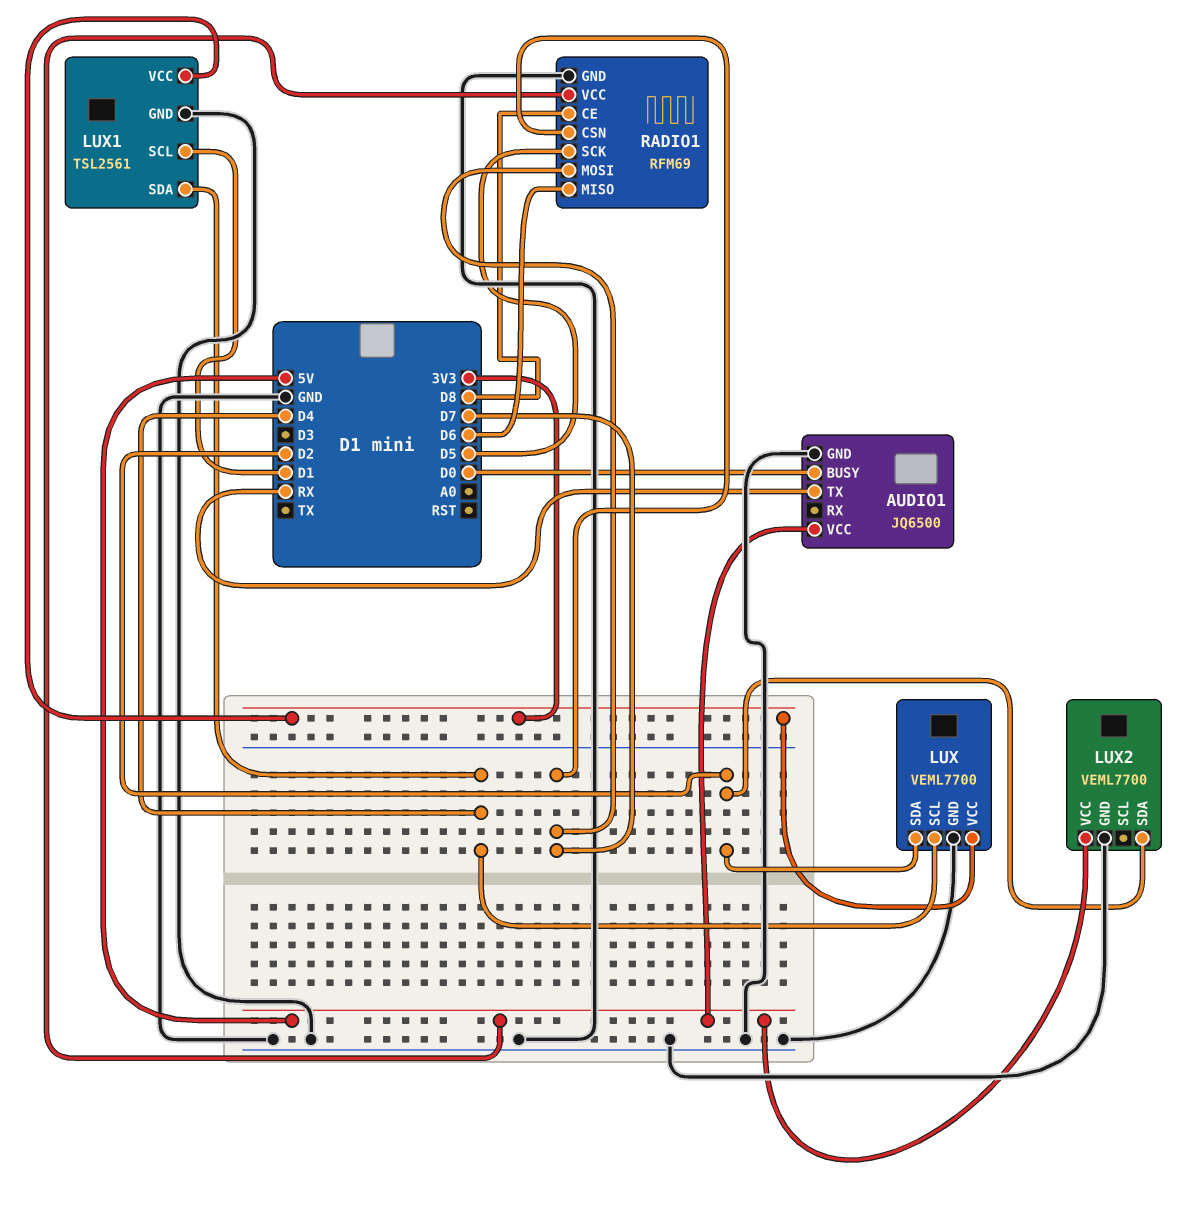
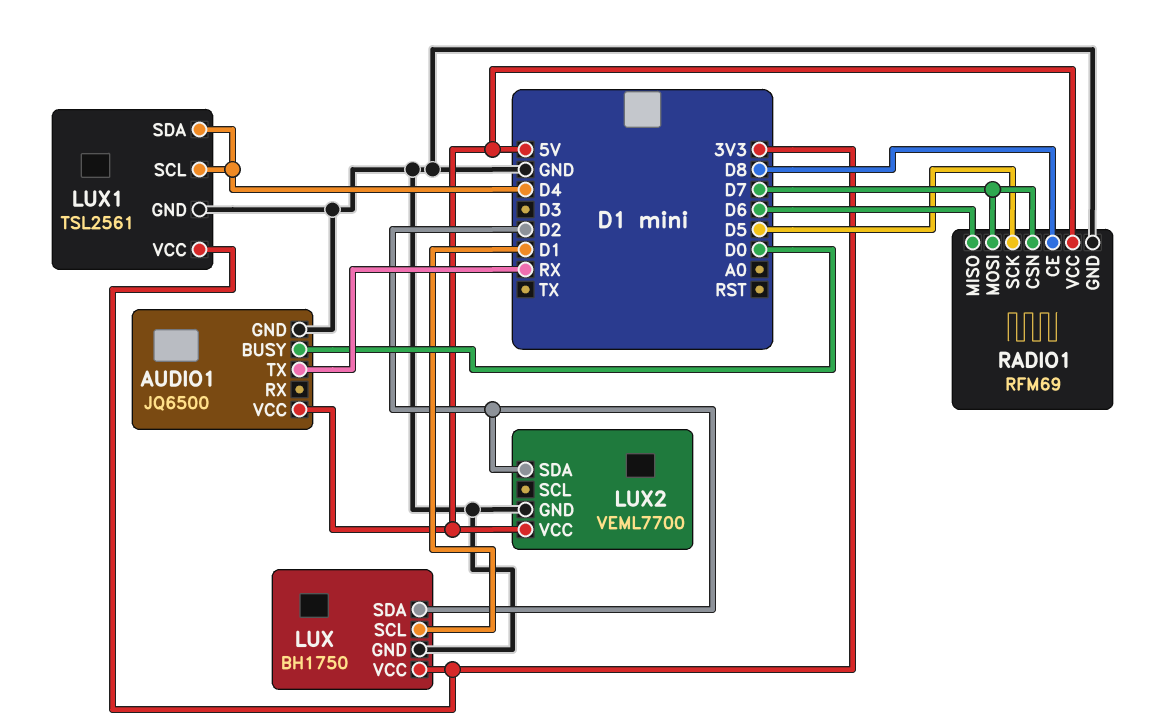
LUX: VEML7700 -> BH1750
LUX pin SCL: D4 -> D1
LUX1 pin SCL: D1 -> D4

